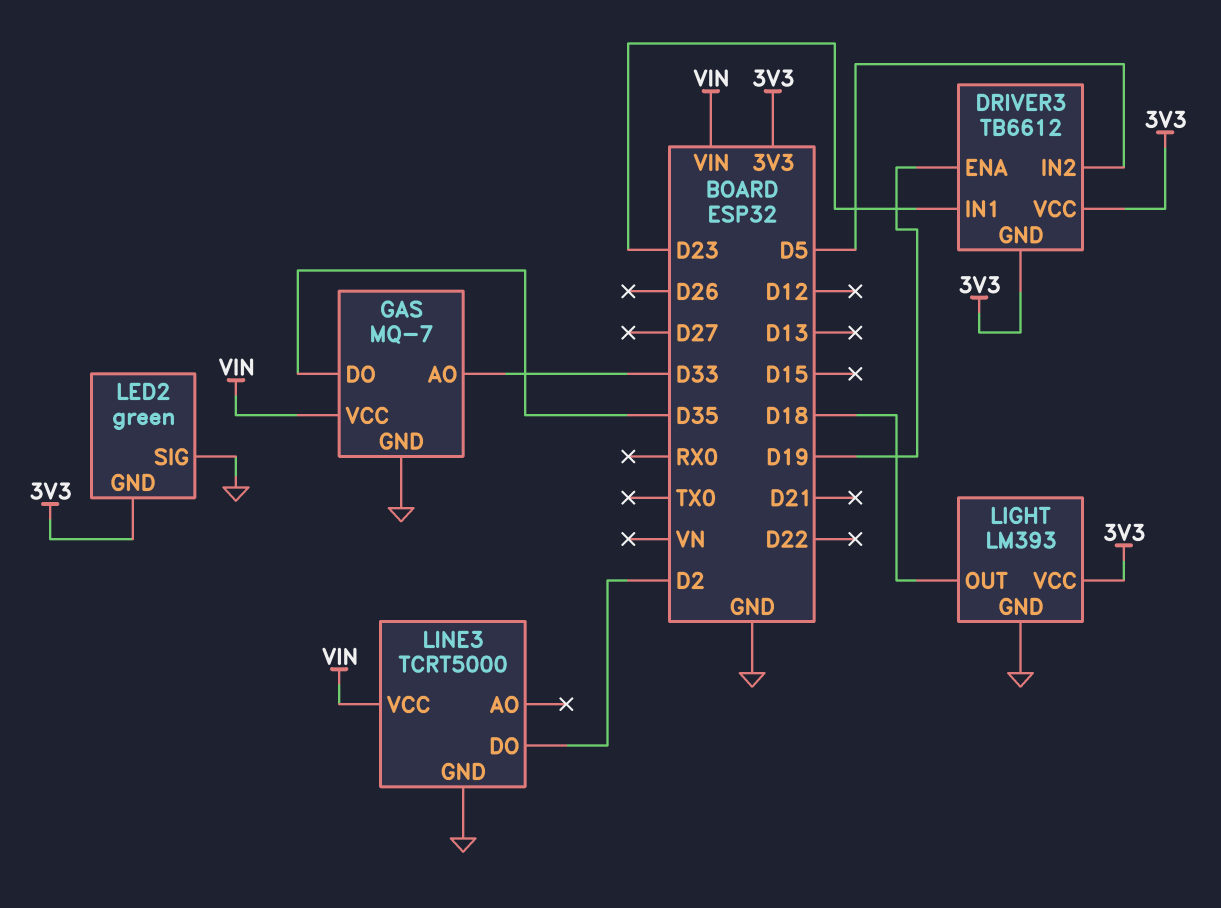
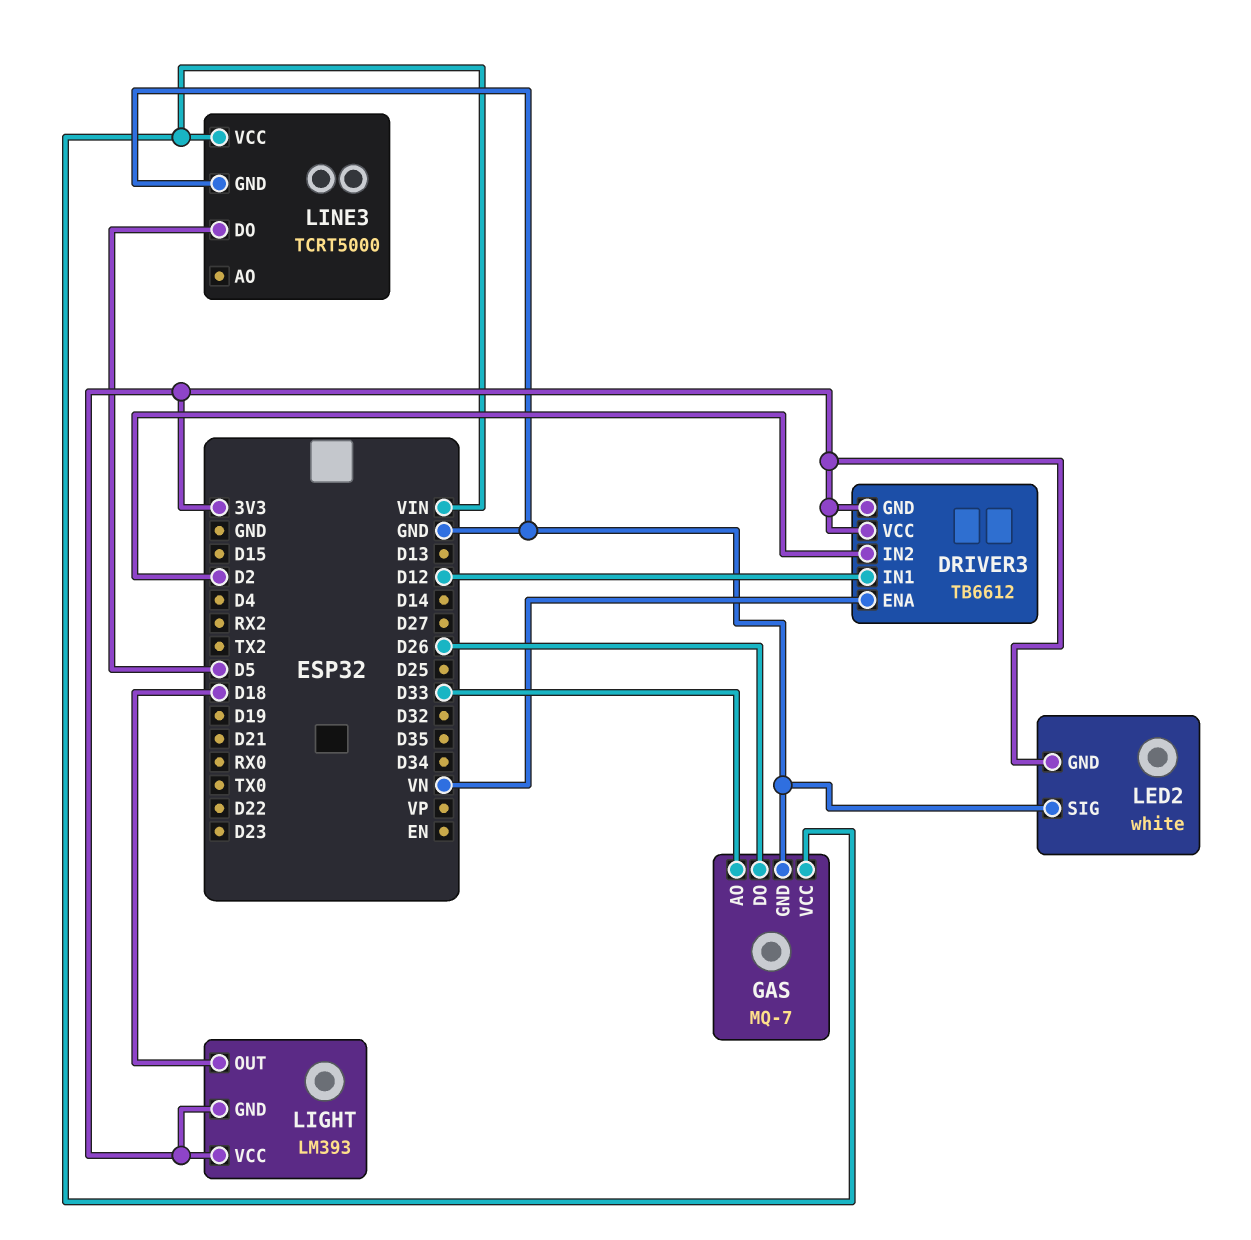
DRIVER3 pin ENA: D19 -> VN
DRIVER3 pin IN1: D23 -> D12
DRIVER3 pin IN2: D5 -> D2
GAS pin DO: D35 -> D26
LED2: green -> white
LIGHT pin GND: GND -> 3V3
LINE3 pin DO: D2 -> D5

